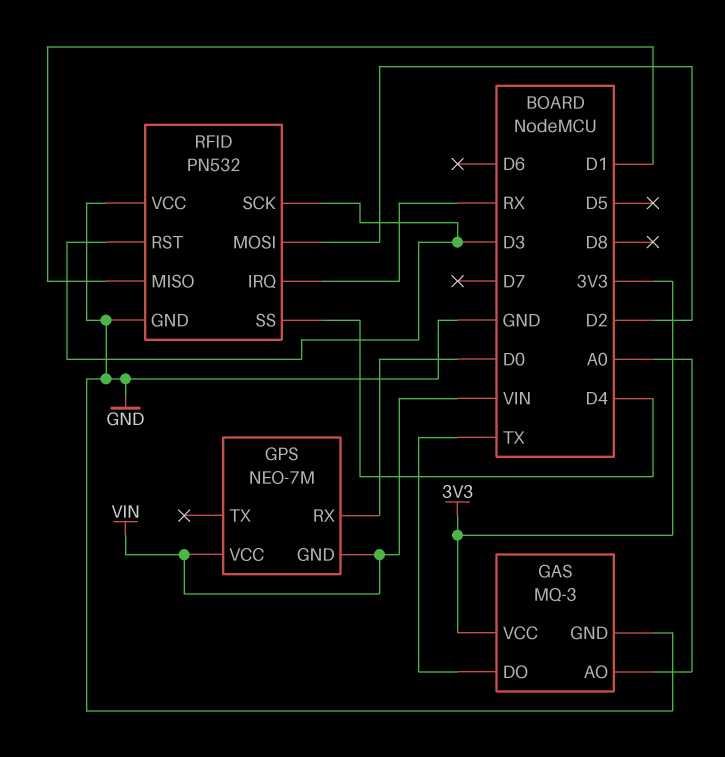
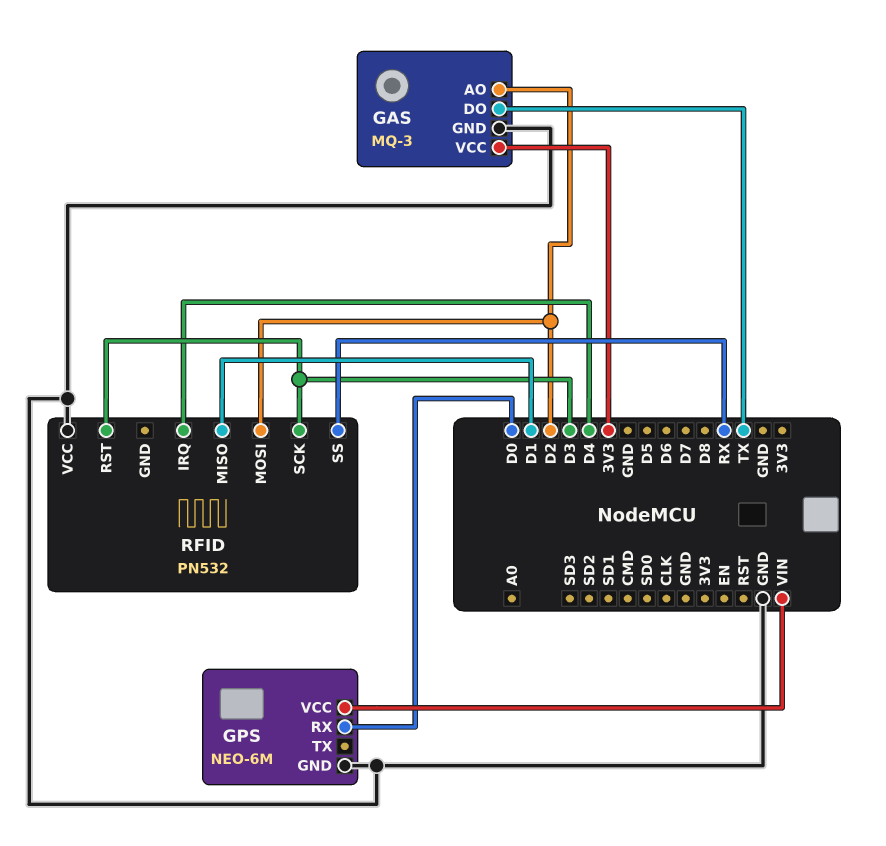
GAS pin AO: A0 -> D2
GPS: NEO-7M -> NEO-6M
GPS pin GND: VIN -> GND
RFID pin GND: GND -> none
RFID pin IRQ: RX -> D4
RFID pin SS: D4 -> RX

